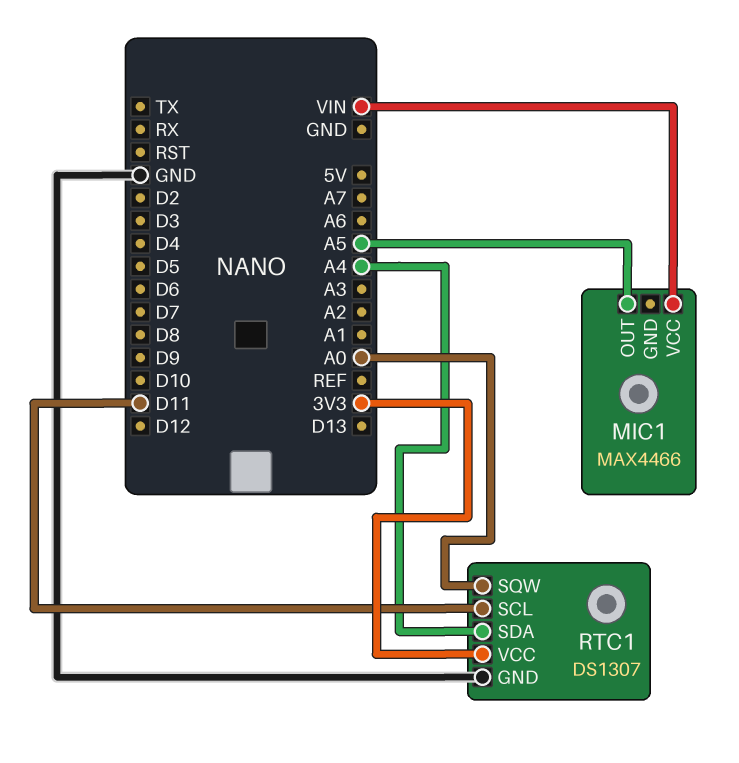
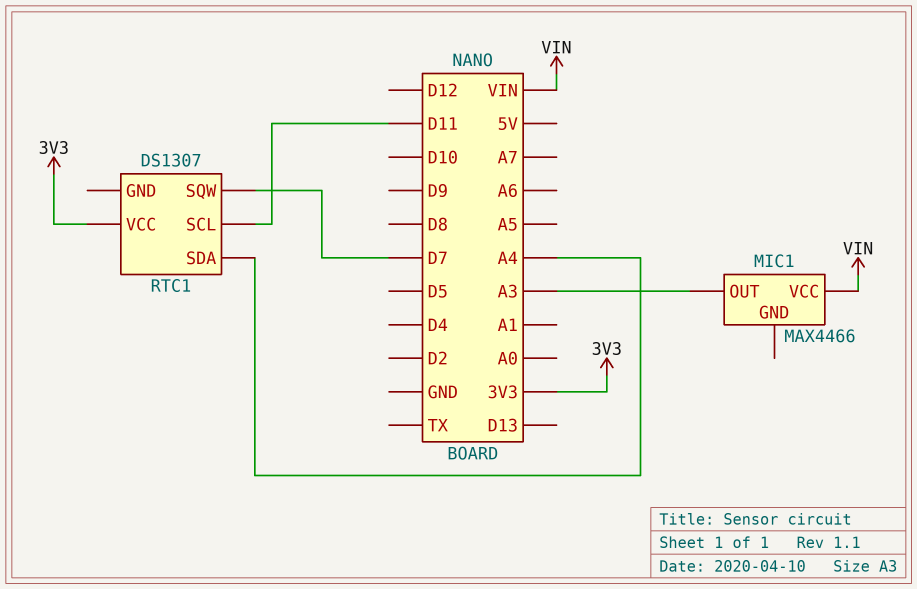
MIC1 pin OUT: A5 -> A3
RTC1 pin GND: GND -> none
RTC1 pin SQW: A0 -> D7

